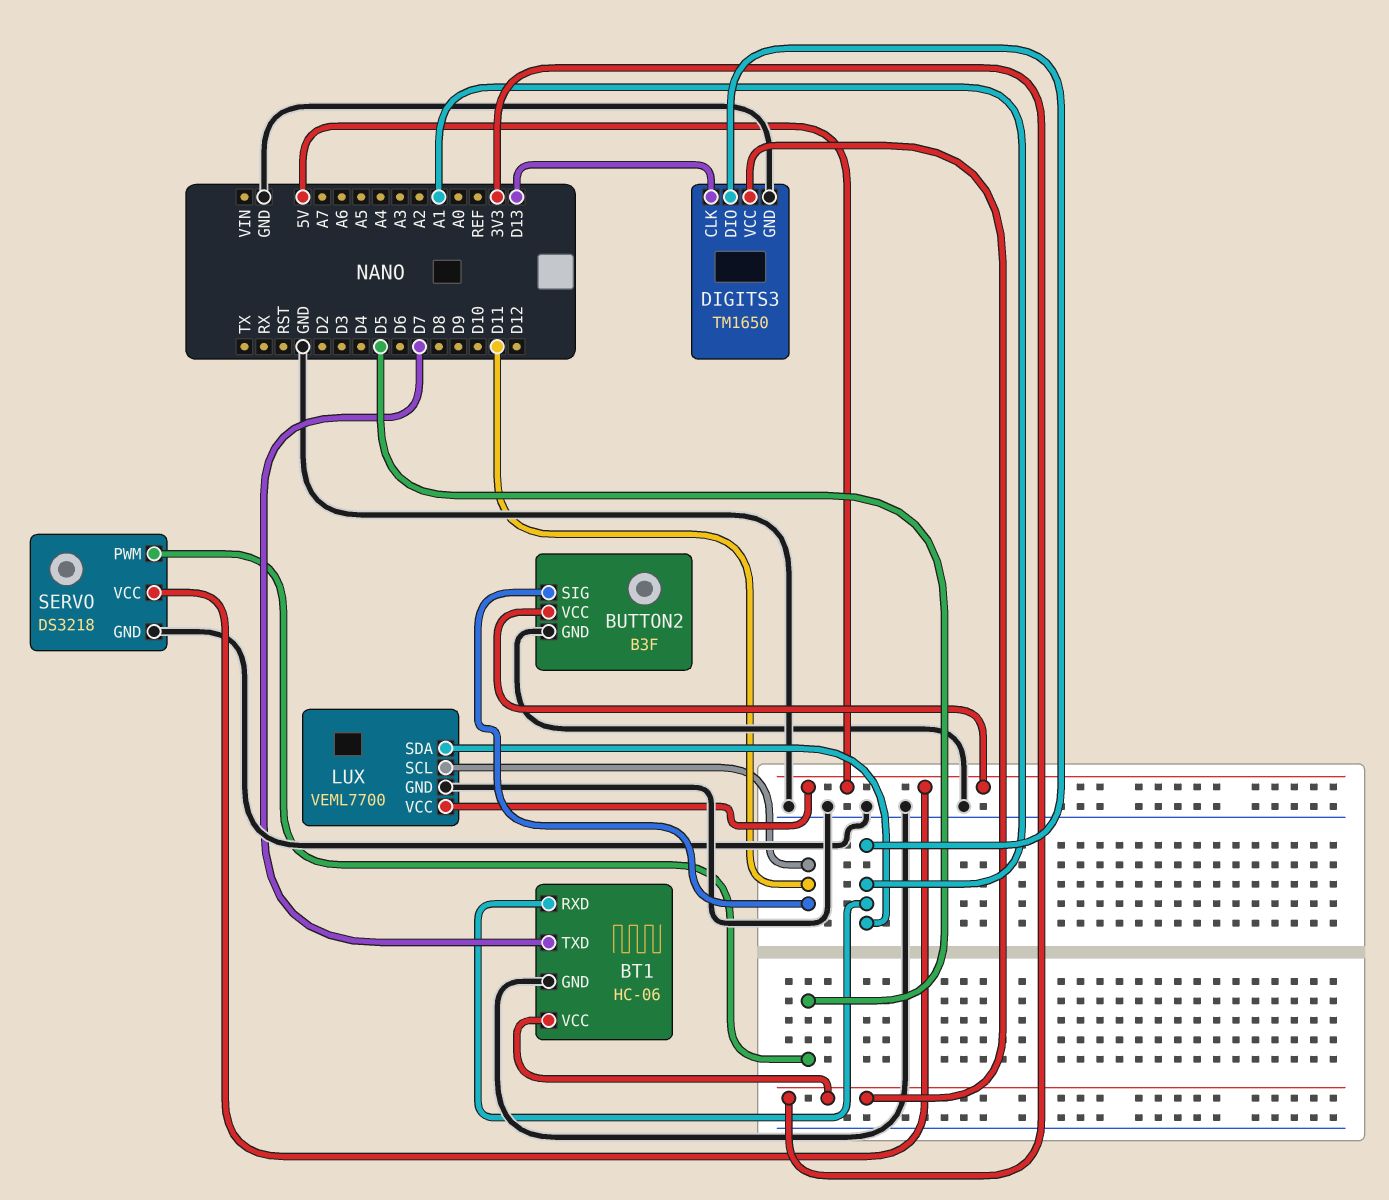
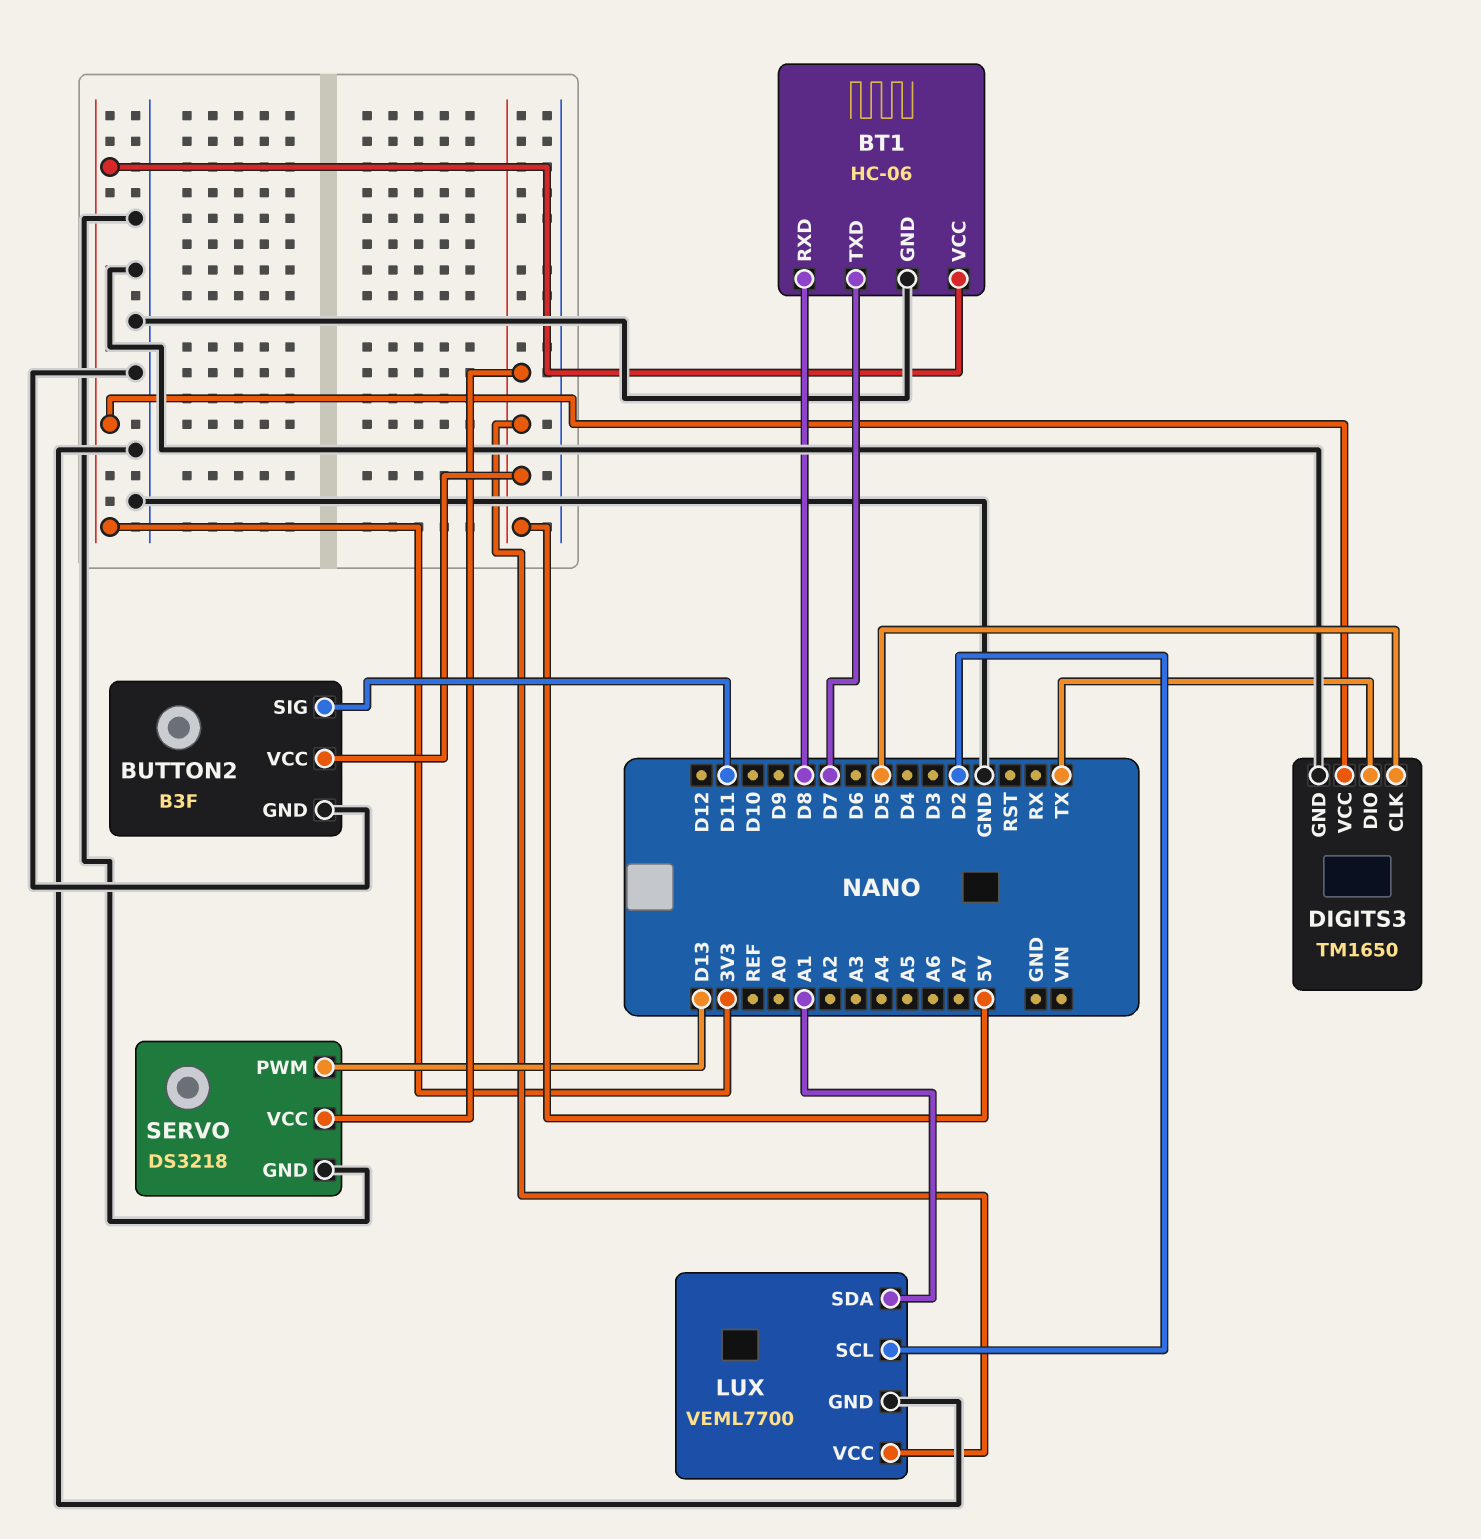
BT1 pin RXD: A1 -> D8
DIGITS3 pin CLK: D13 -> D5
DIGITS3 pin DIO: A1 -> TX
LUX pin SCL: D11 -> D2
SERVO pin PWM: D5 -> D13

